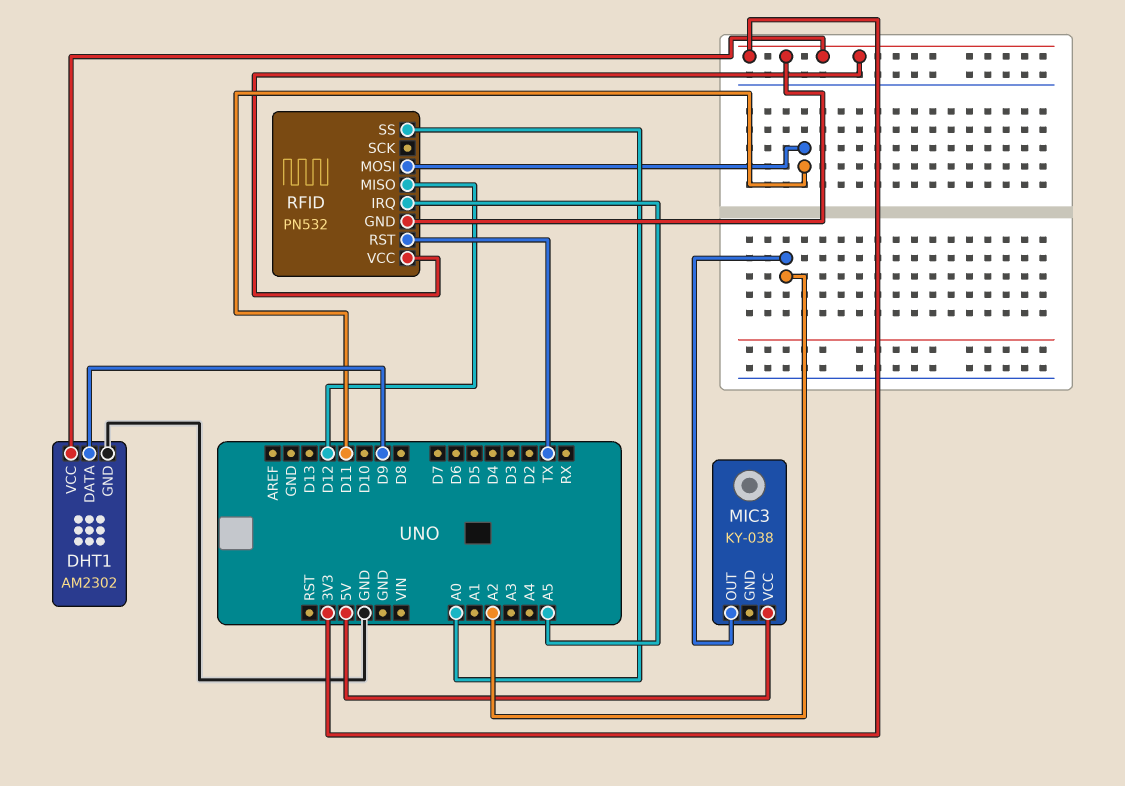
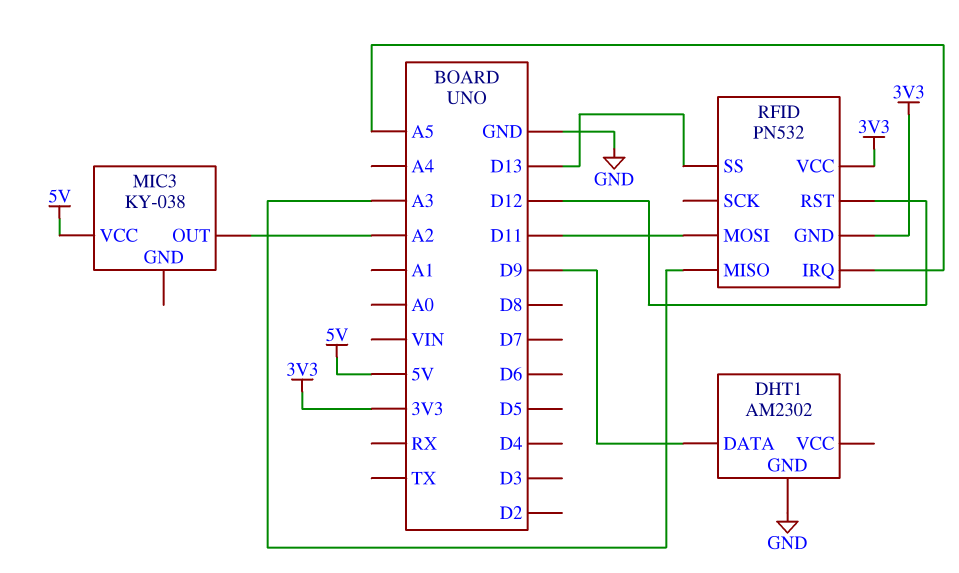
DHT1 pin VCC: 3V3 -> none
RFID pin MISO: D12 -> A3
RFID pin RST: TX -> D12
RFID pin SS: A0 -> D13

